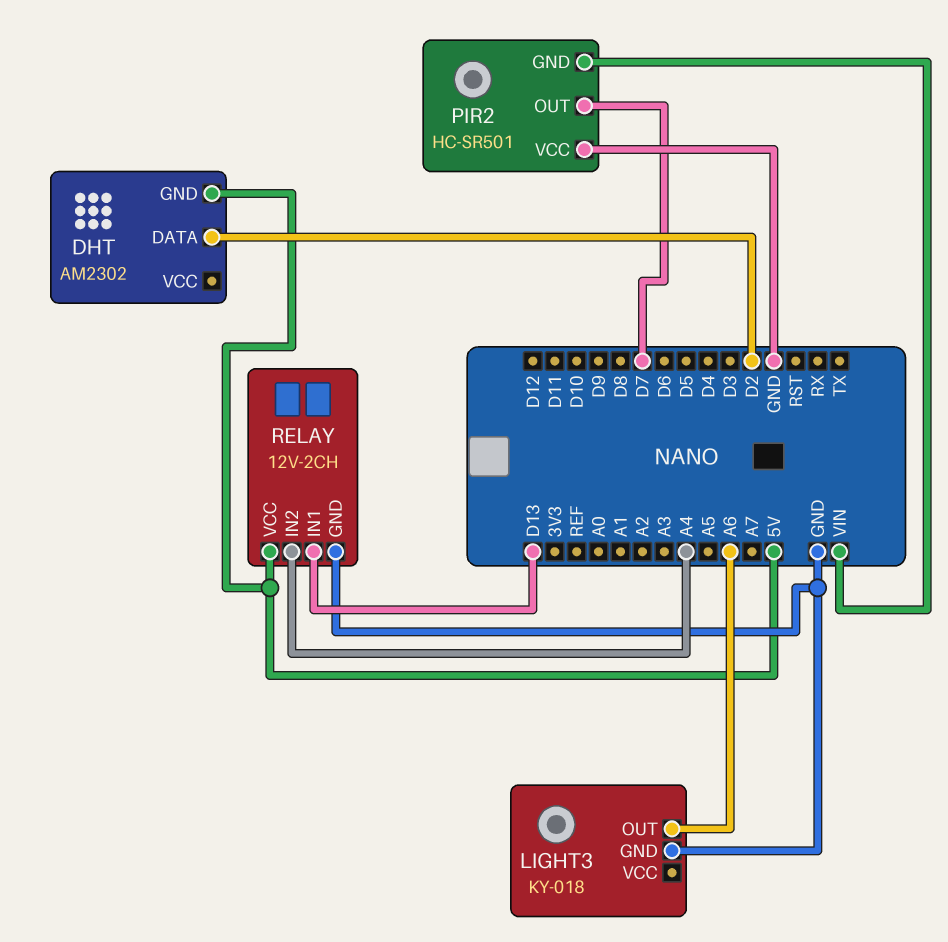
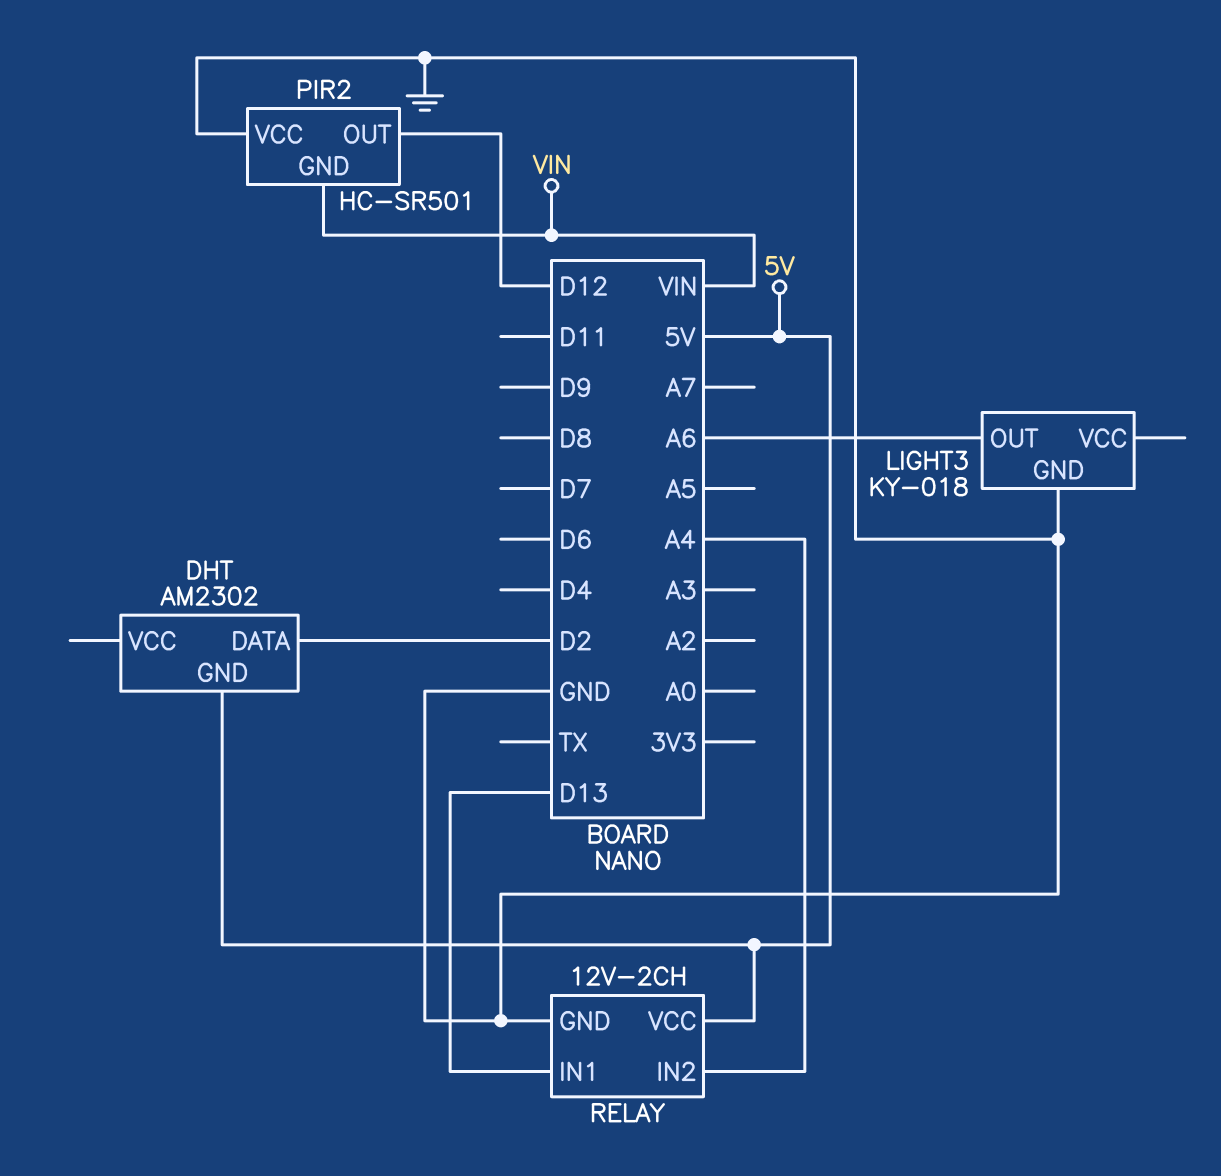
PIR2 pin OUT: D7 -> D12

